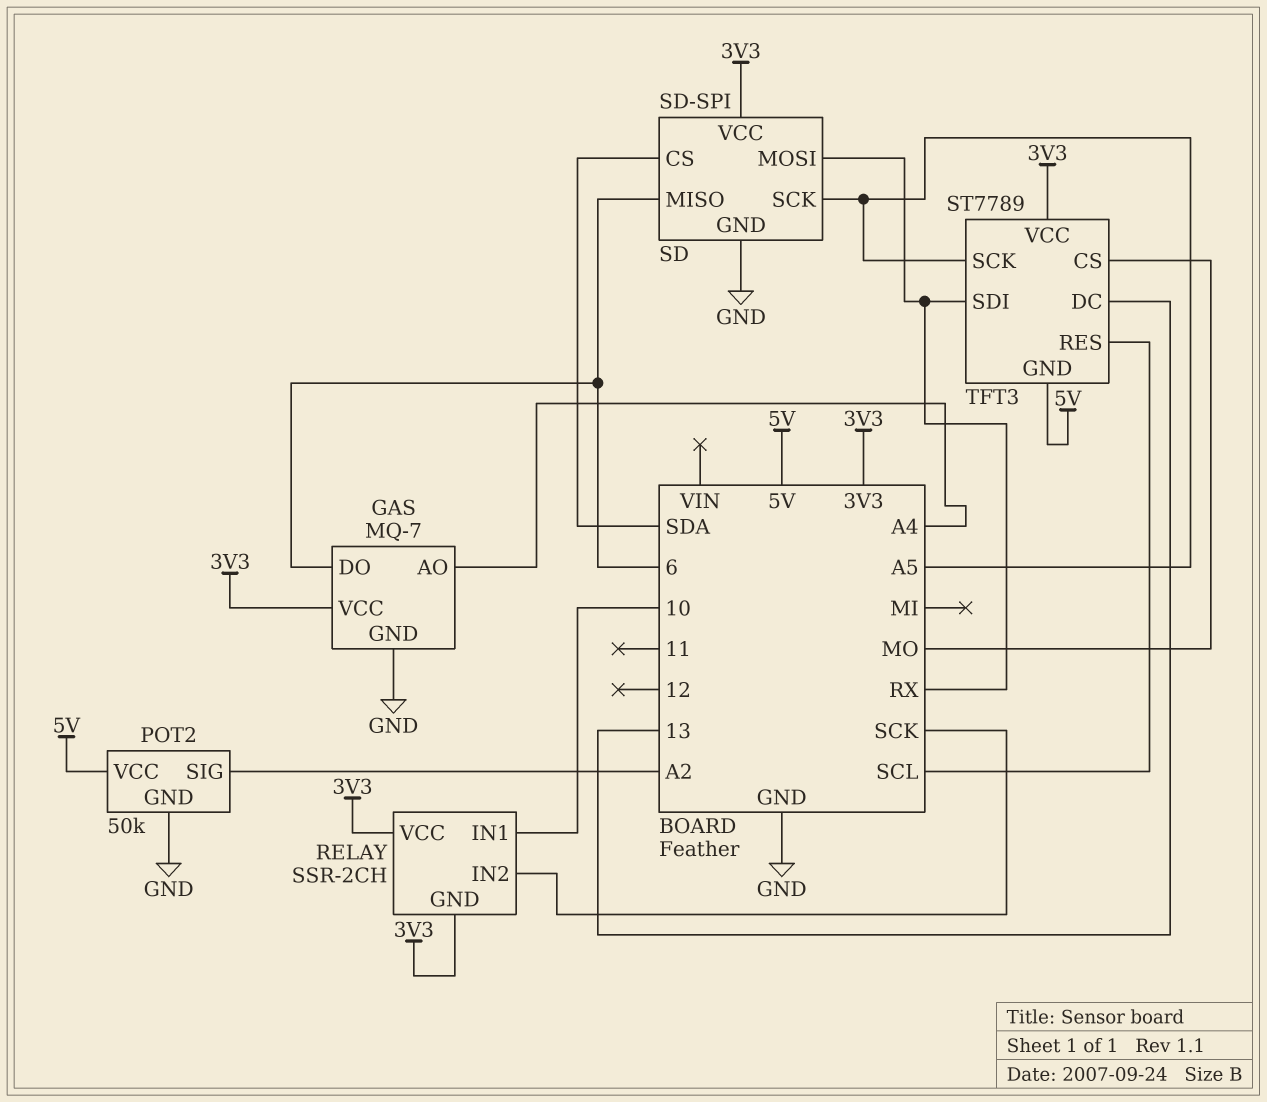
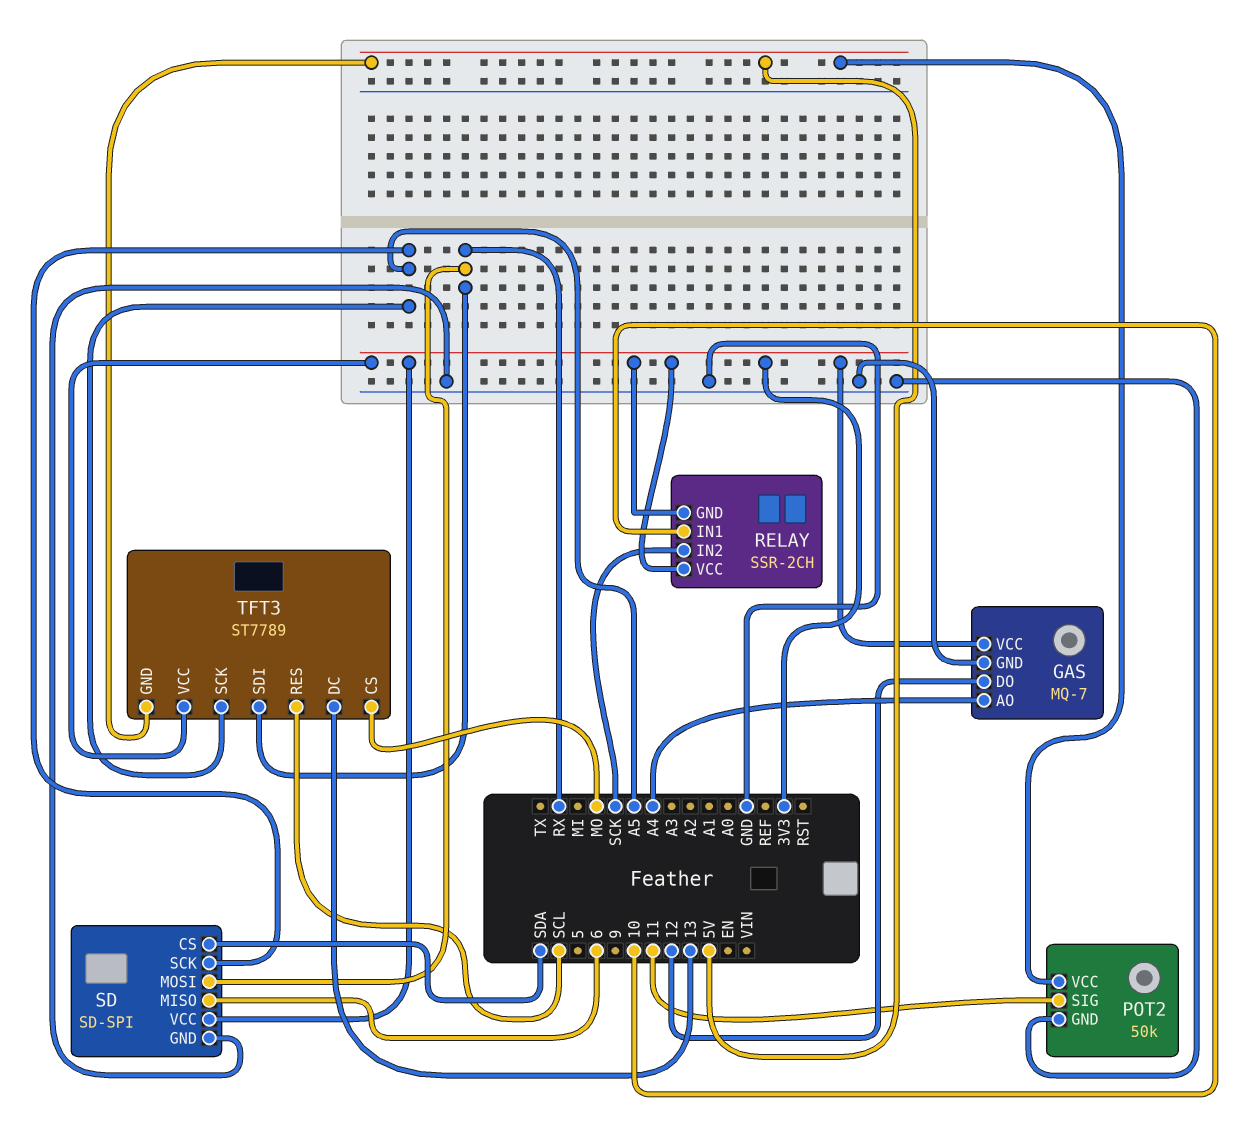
GAS pin DO: 6 -> 12
POT2 pin SIG: A2 -> 11

